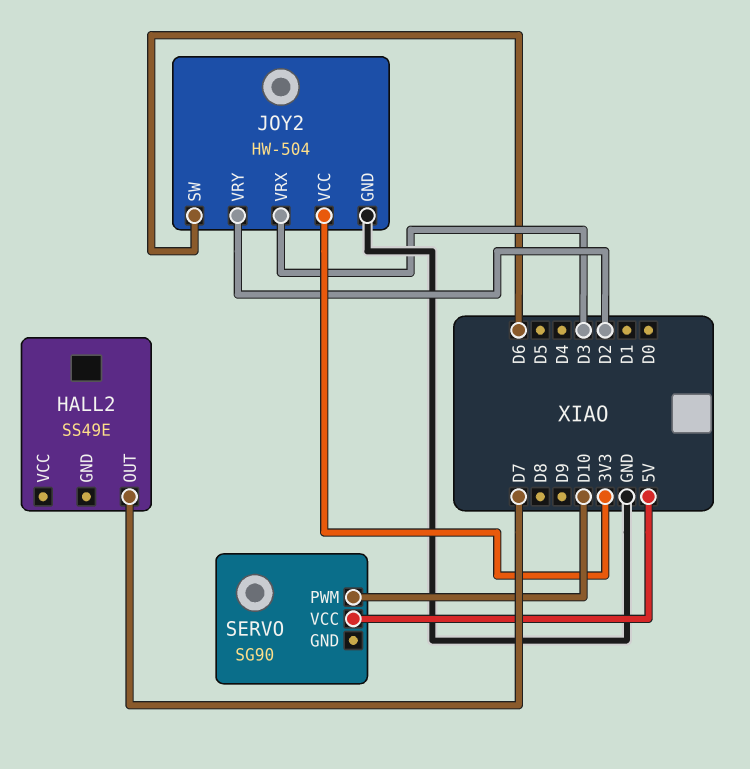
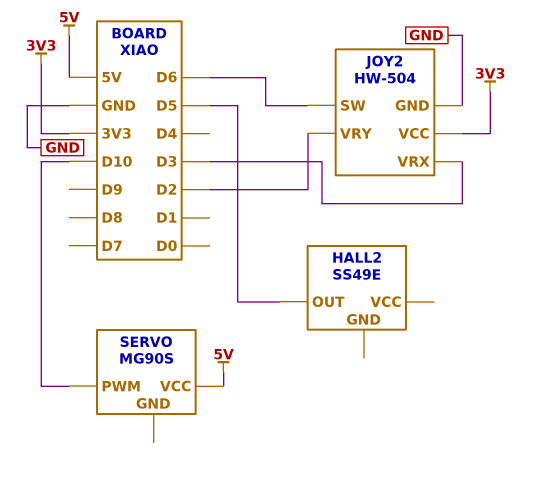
HALL2 pin OUT: D7 -> D5
SERVO: SG90 -> MG90S

